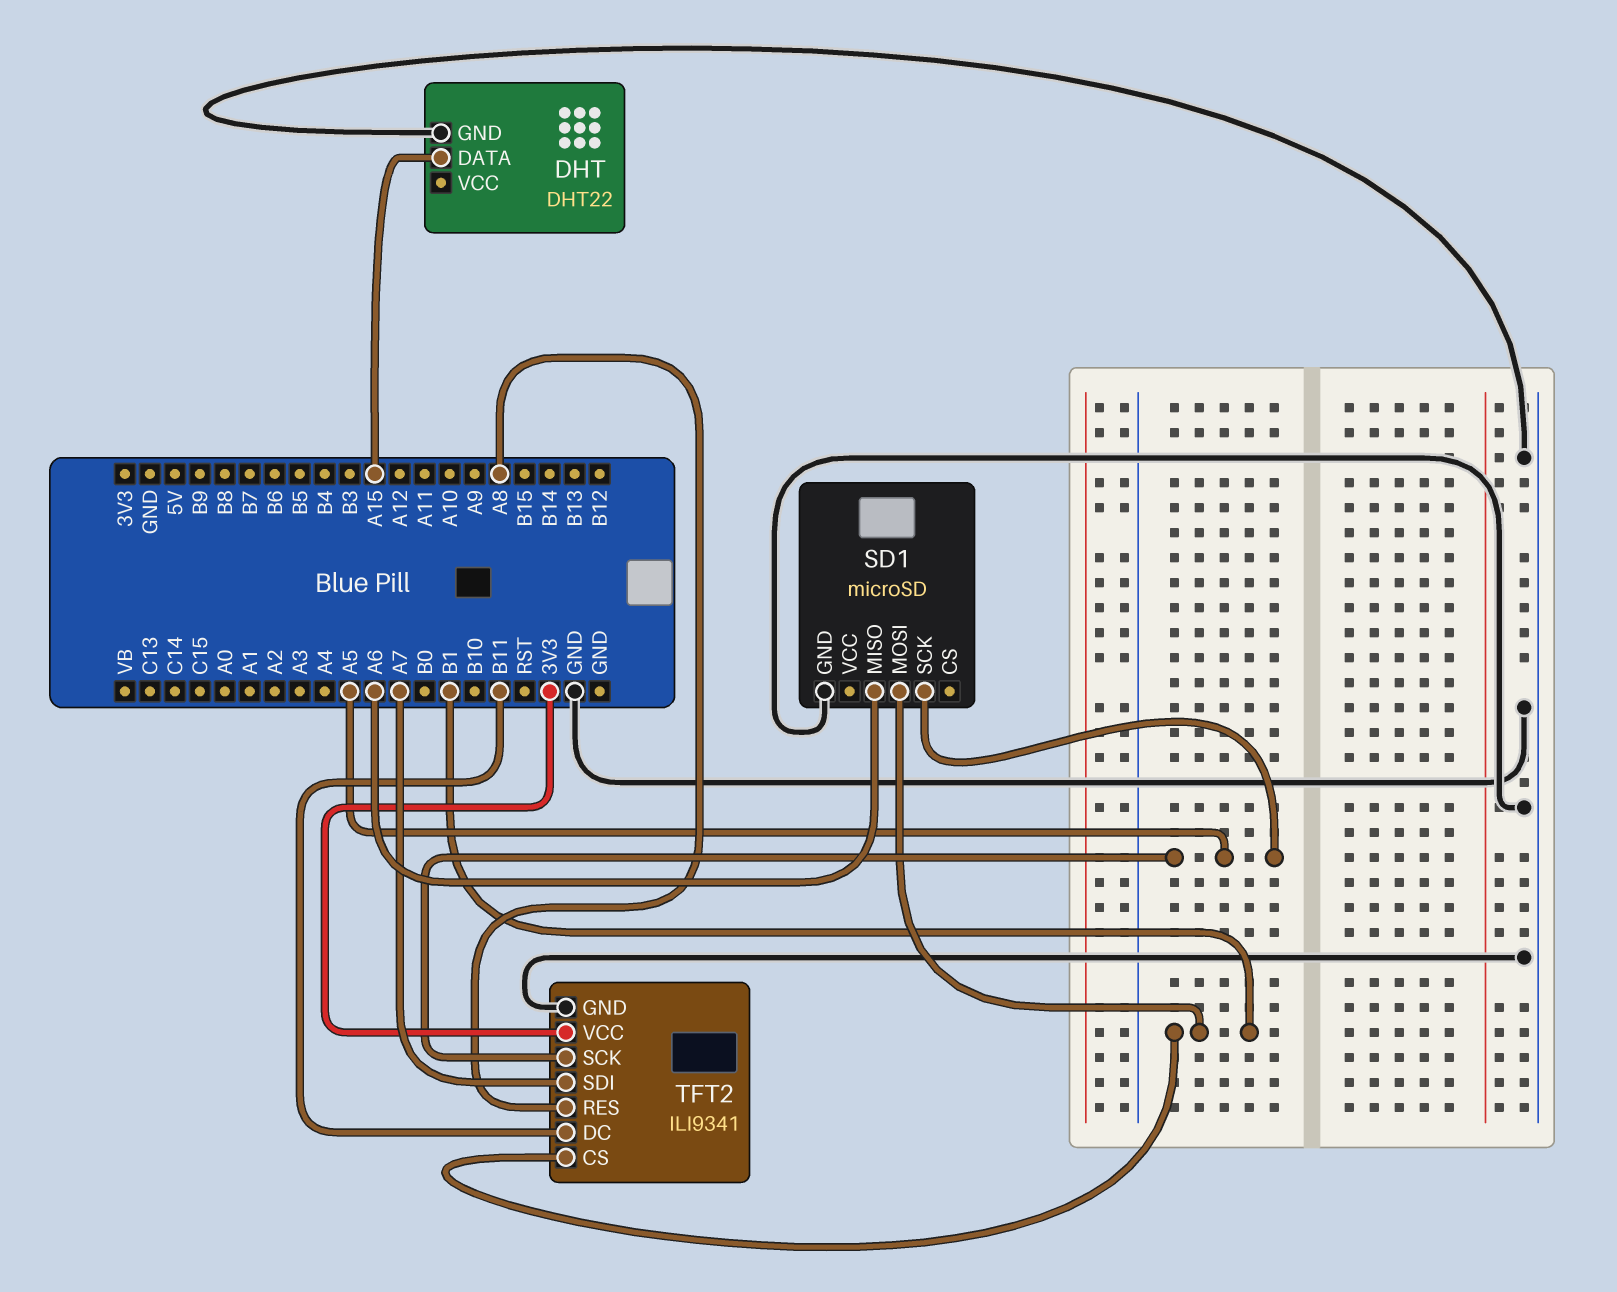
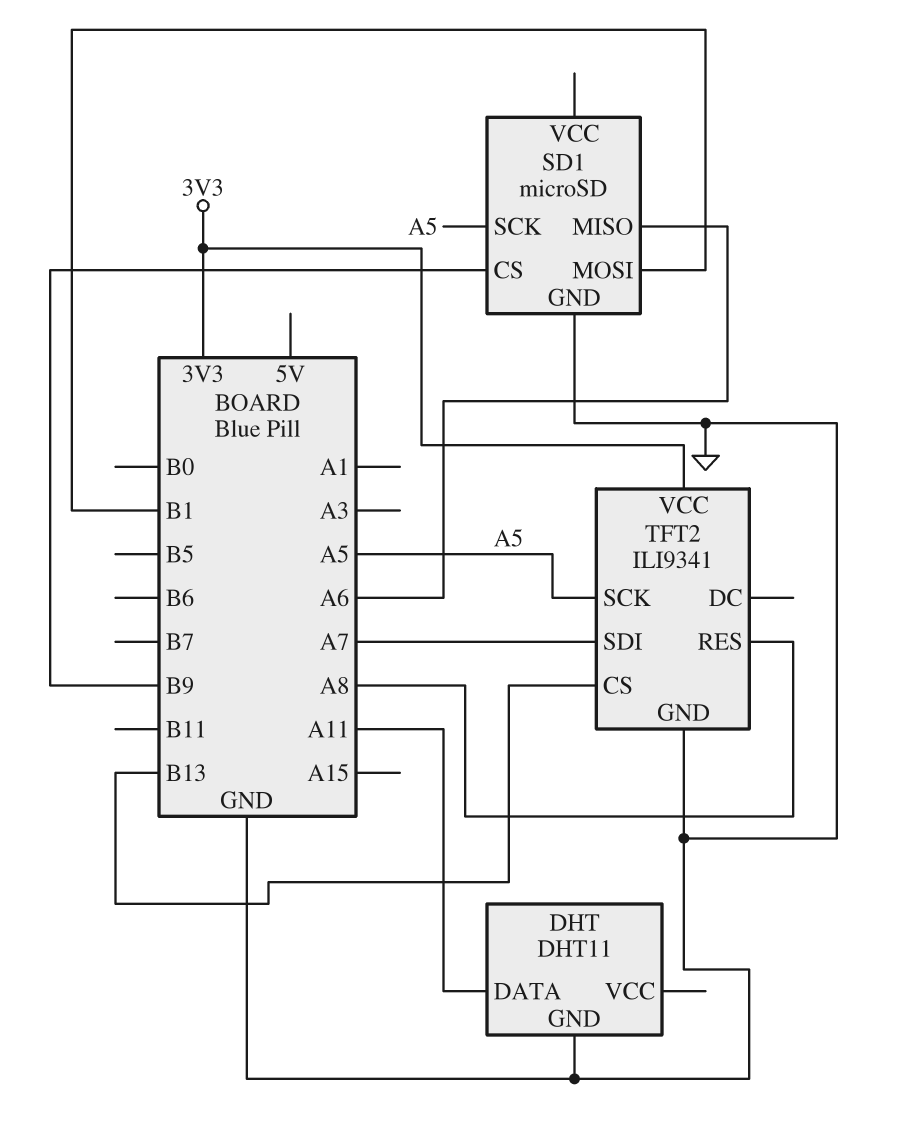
DHT: DHT22 -> DHT11
DHT pin DATA: A15 -> A11
SD1 pin CS: none -> B9
TFT2 pin CS: B1 -> B13
TFT2 pin DC: B11 -> none

